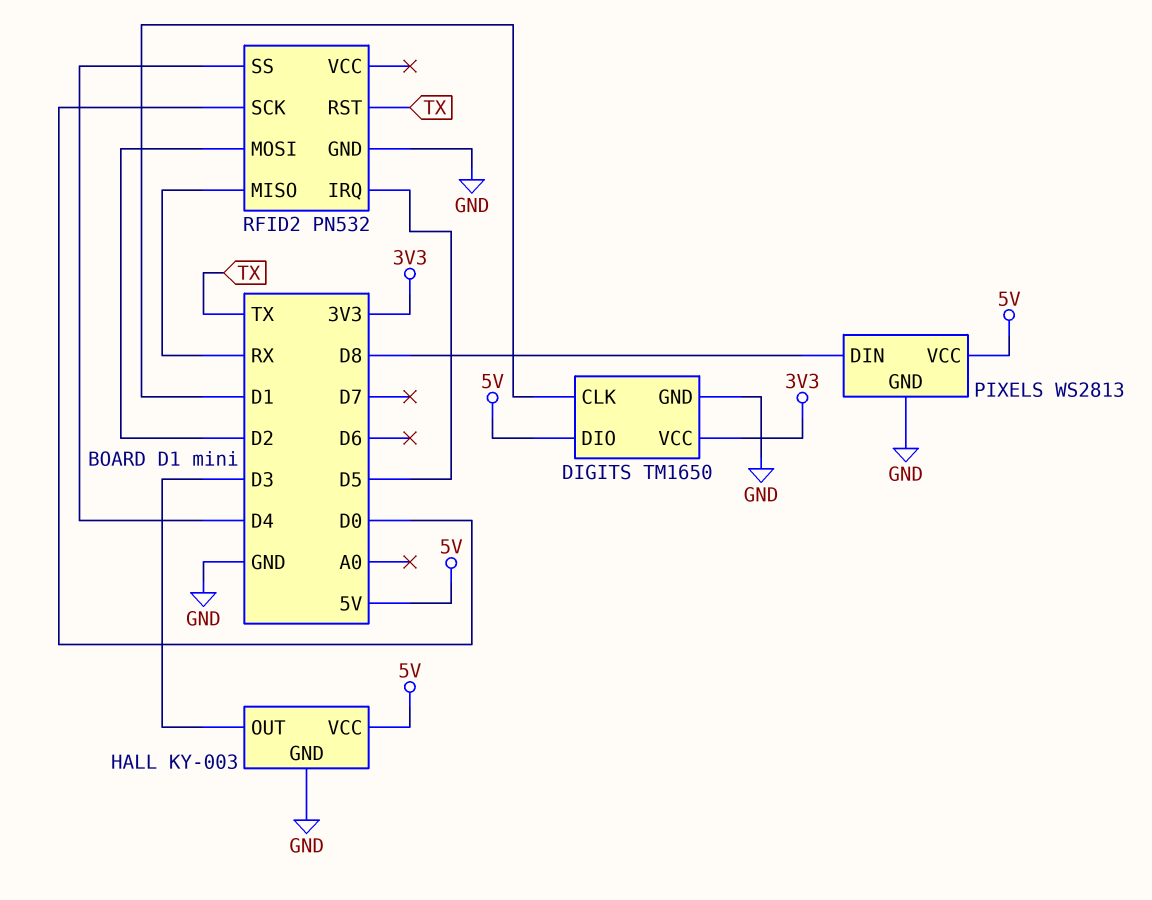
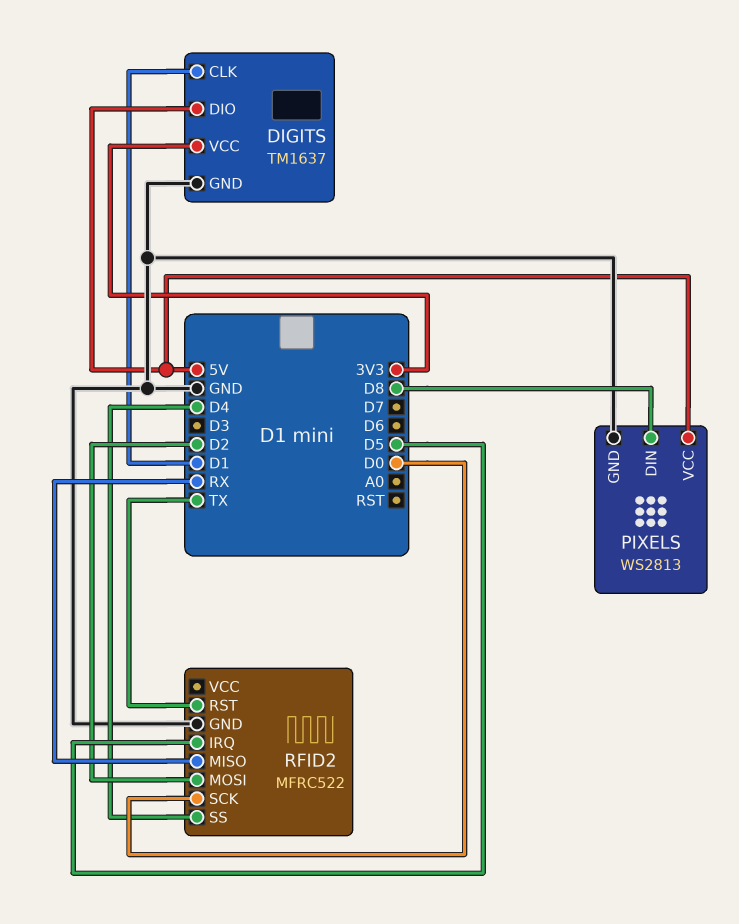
DIGITS: TM1650 -> TM1637
HALL: KY-003 -> none
HALL pin GND: GND -> none
HALL pin OUT: D3 -> none
HALL pin VCC: 5V -> none
RFID2: PN532 -> MFRC522

